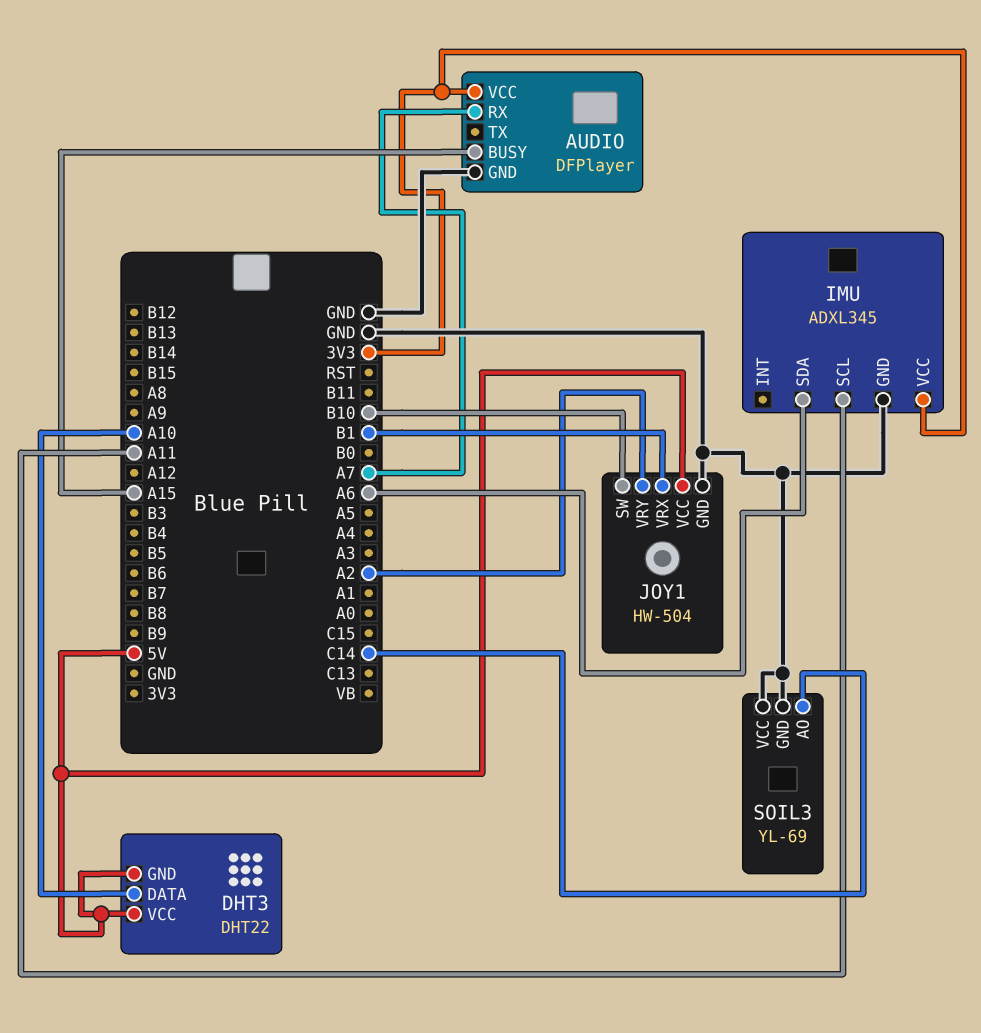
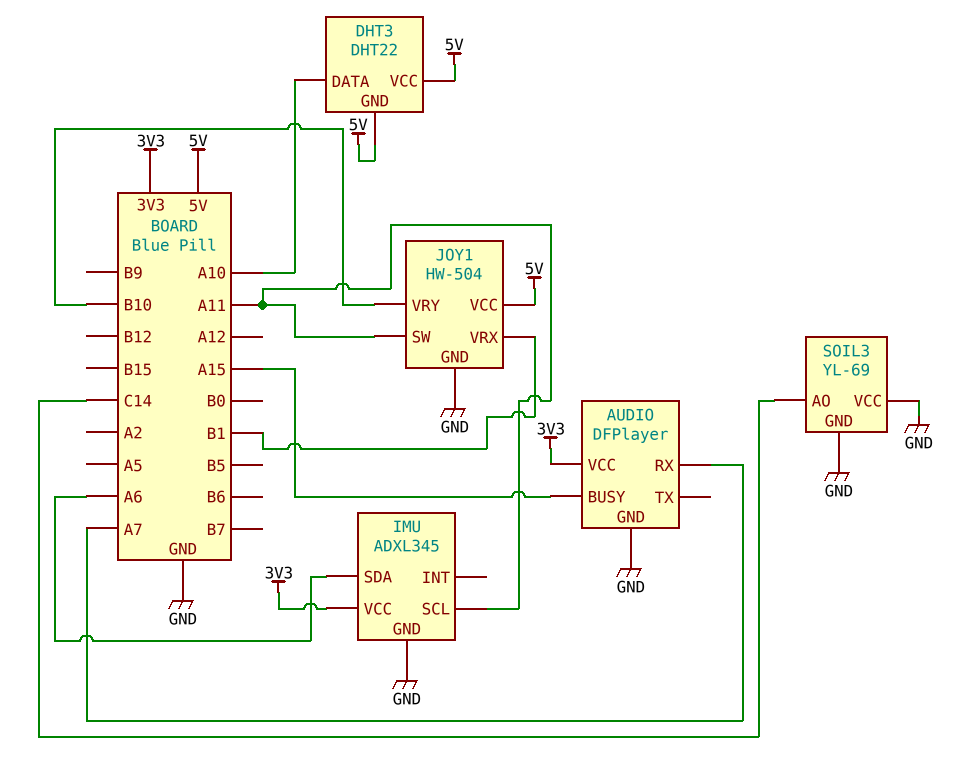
JOY1 pin SW: B10 -> A11
JOY1 pin VRY: A2 -> B10

